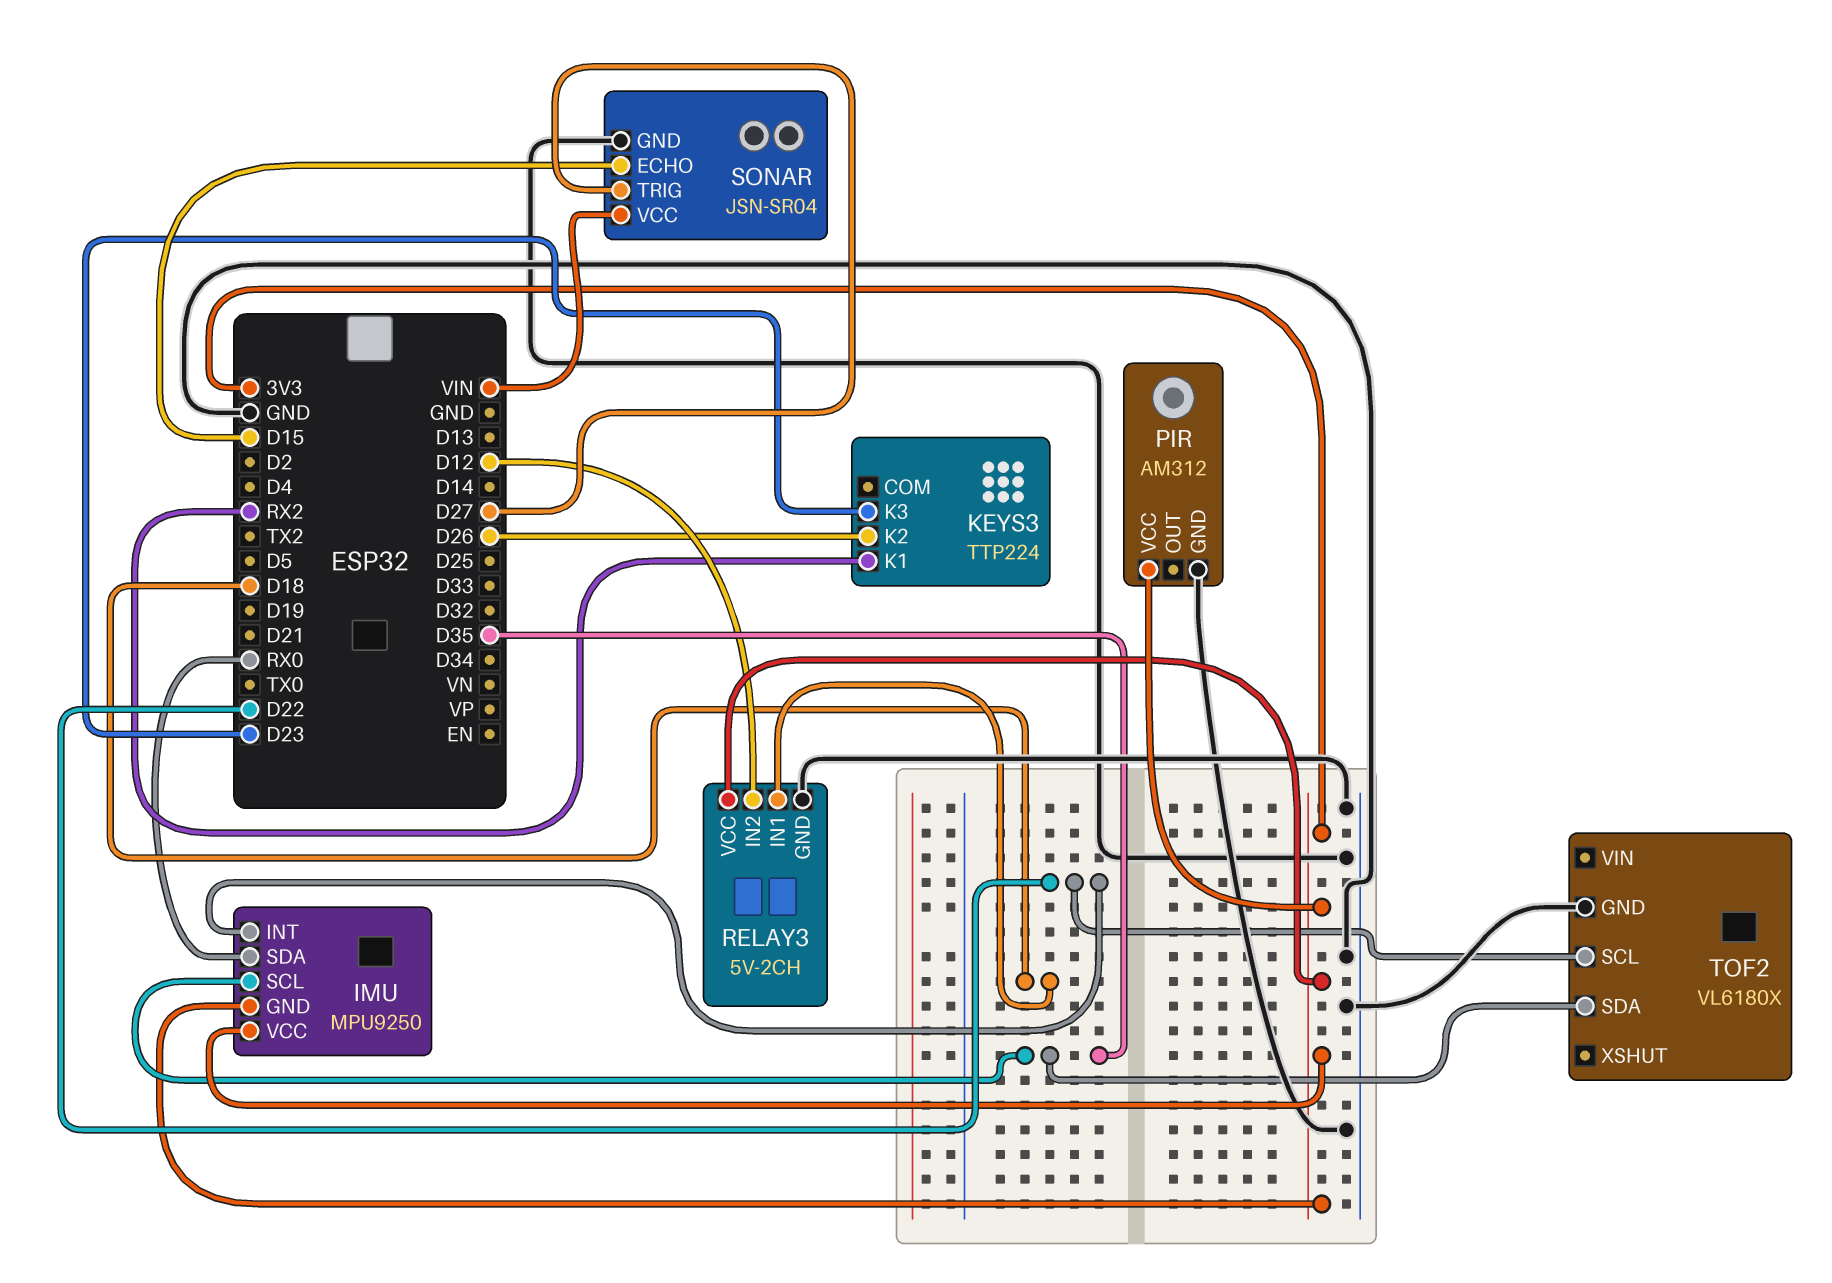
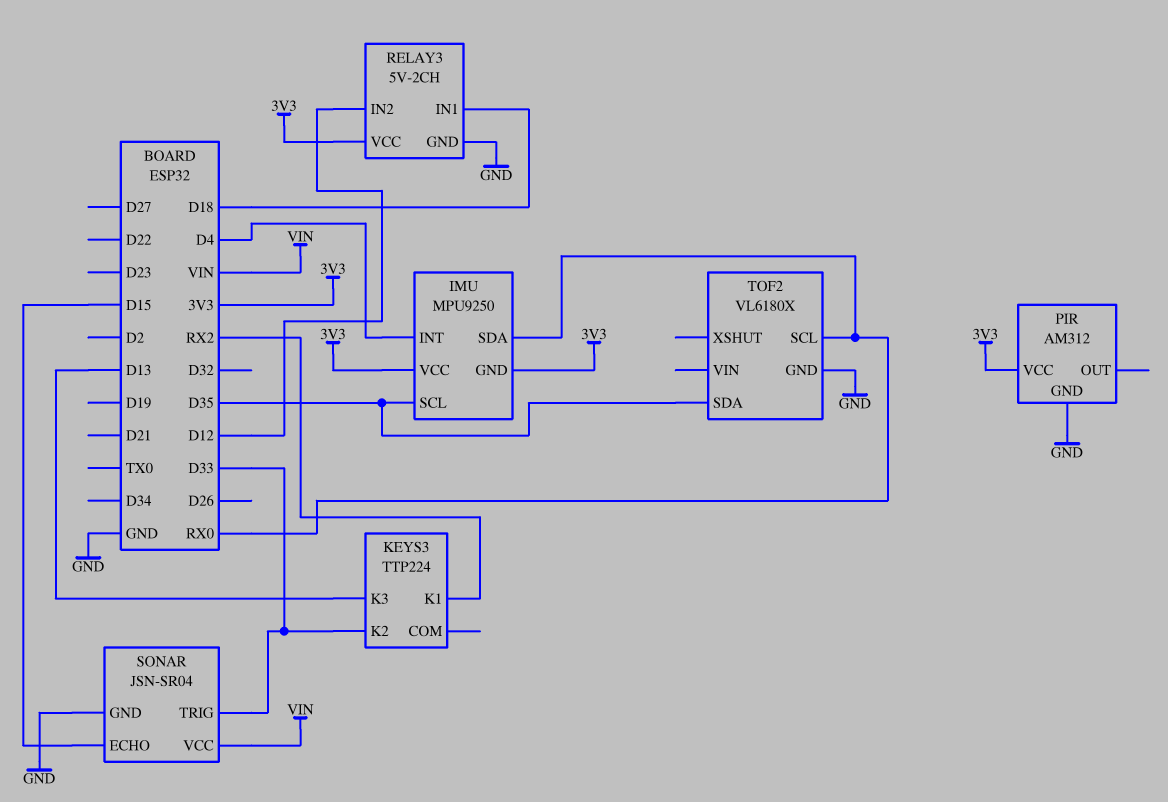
IMU pin INT: D22 -> D4
KEYS3 pin K2: D26 -> D33
KEYS3 pin K3: D23 -> D13
SONAR pin TRIG: D27 -> D33
TOF2 pin SCL: D22 -> RX0

